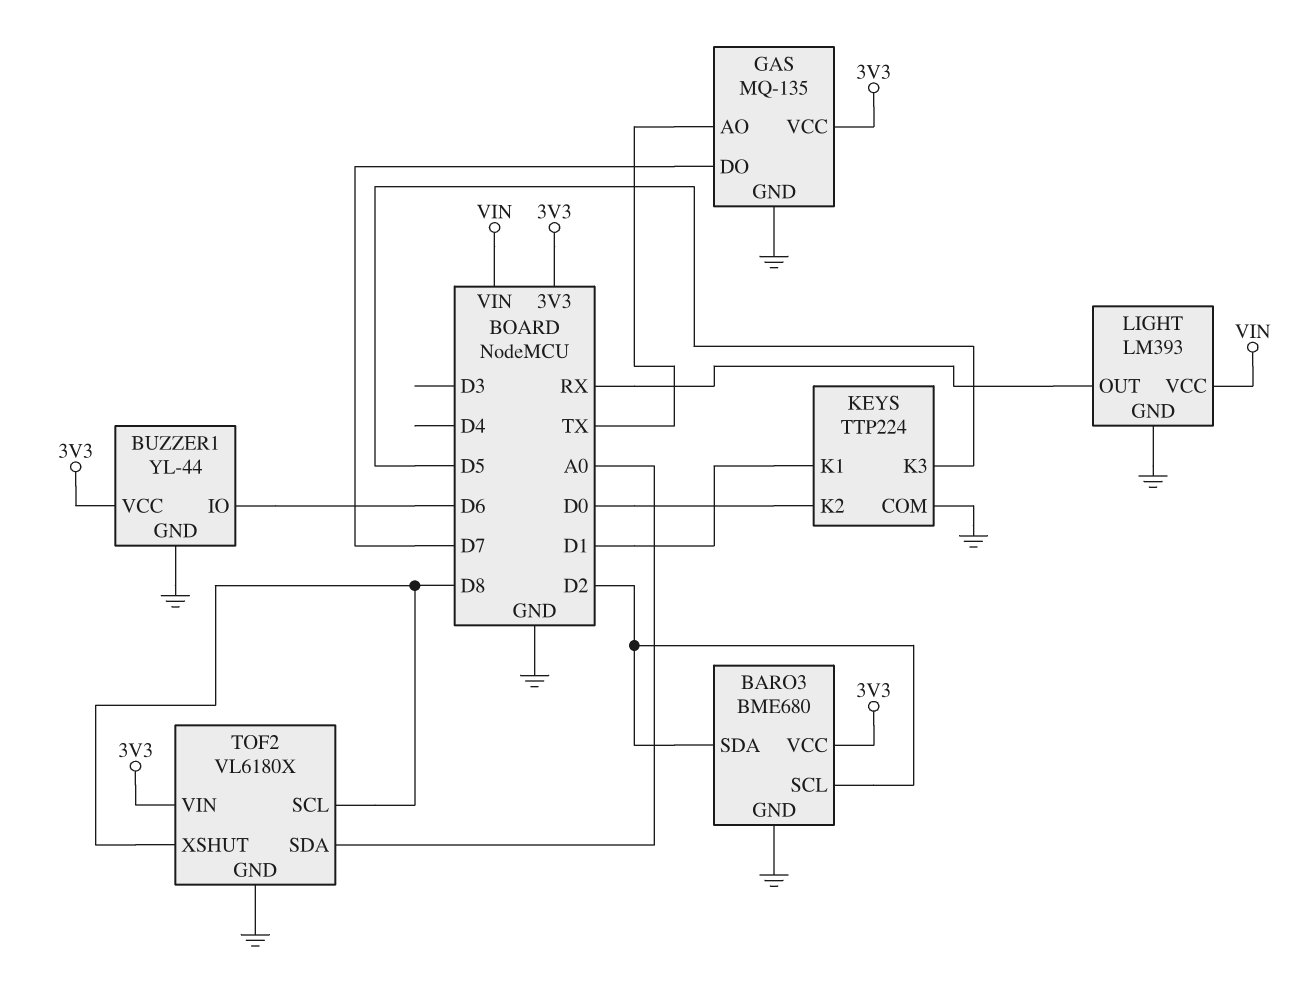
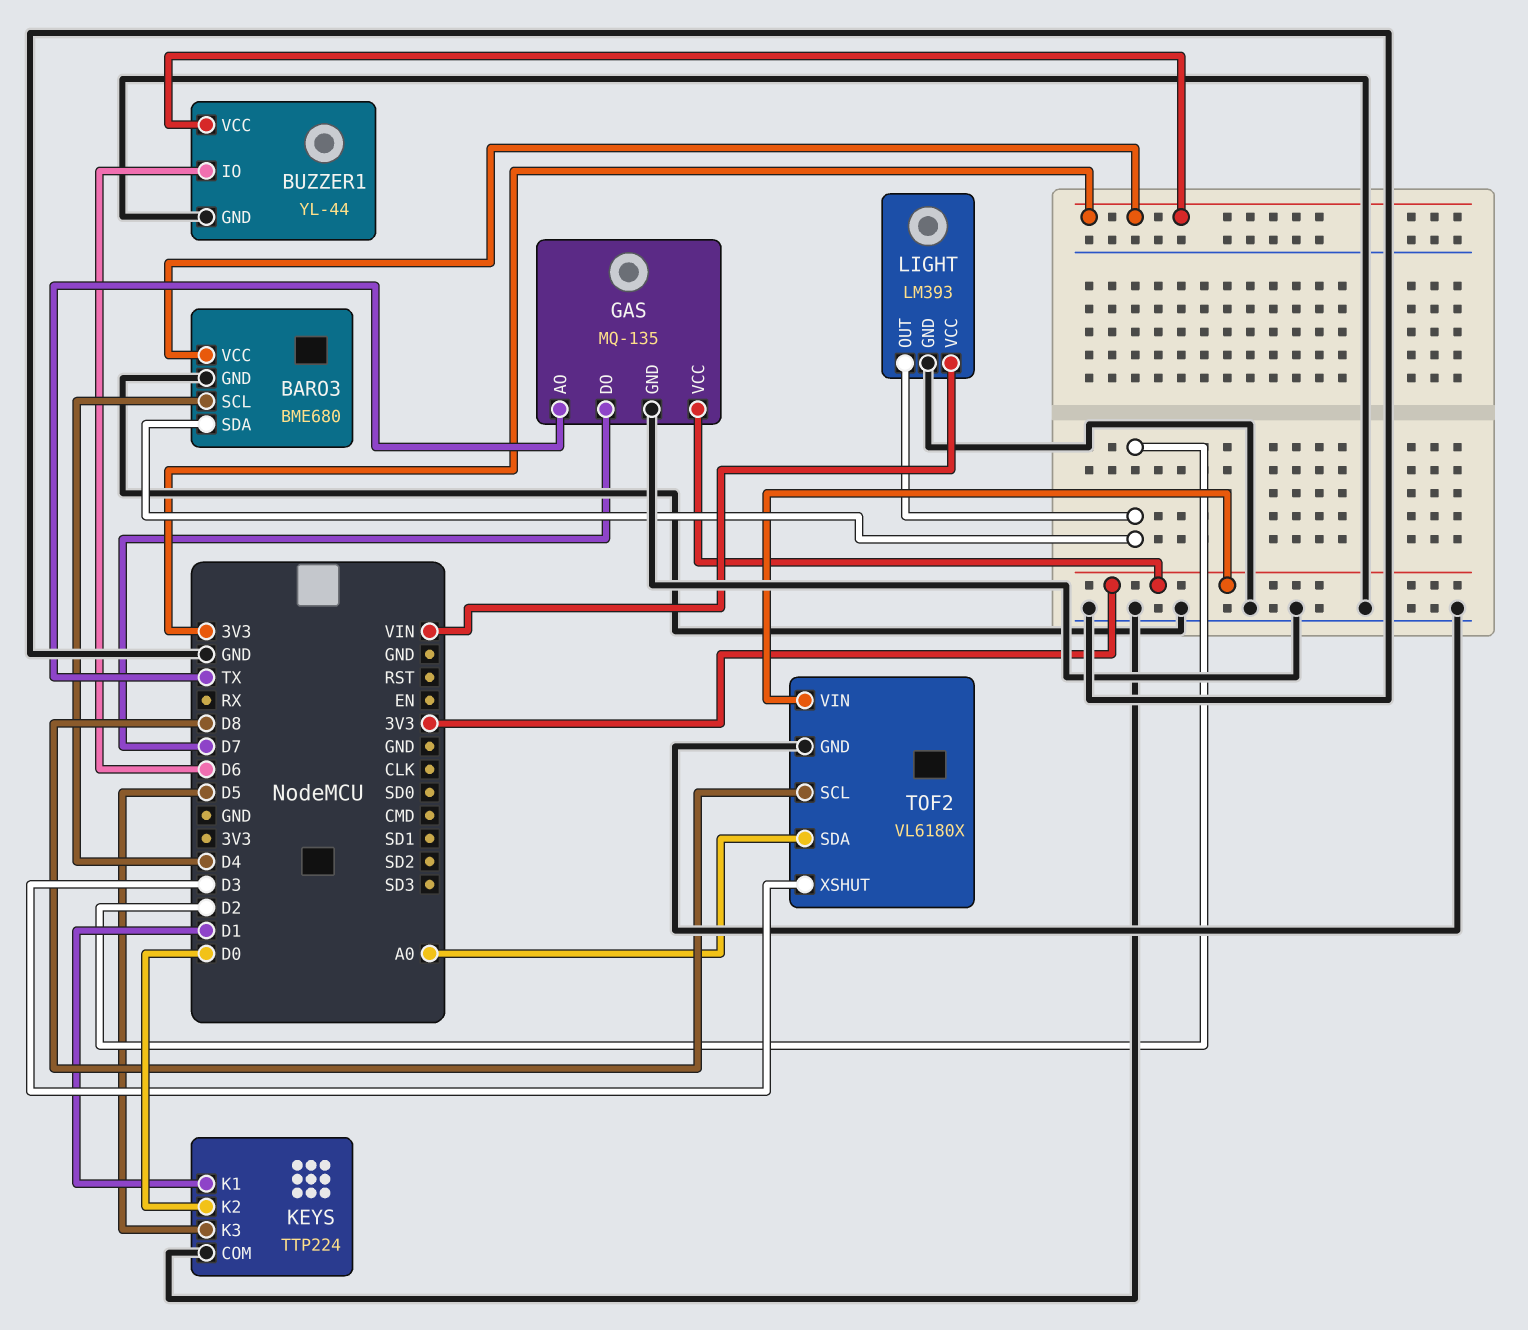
BARO3 pin SCL: D2 -> D4
LIGHT pin OUT: RX -> D2
TOF2 pin XSHUT: D8 -> D3

